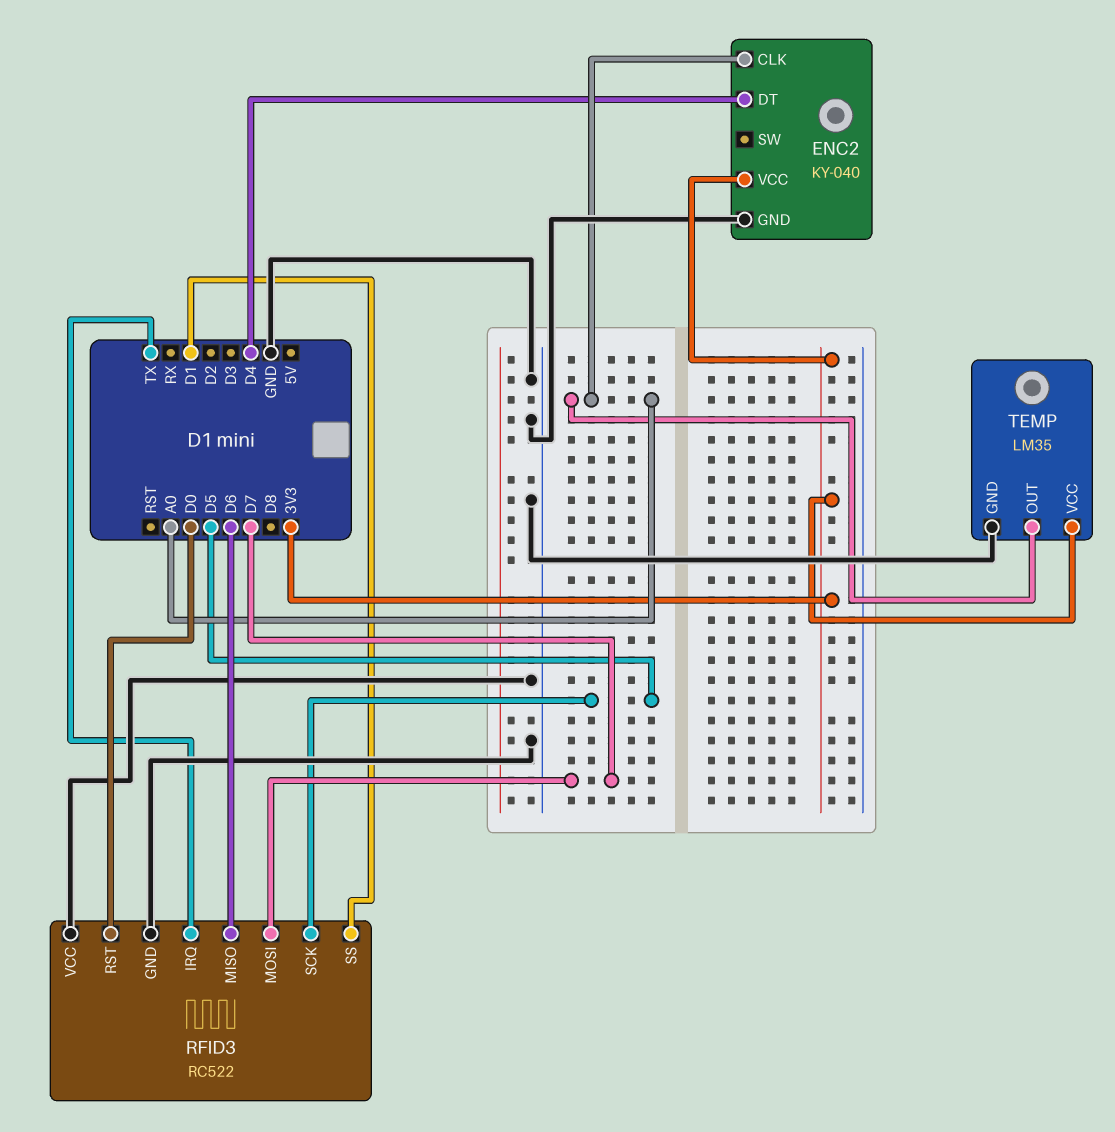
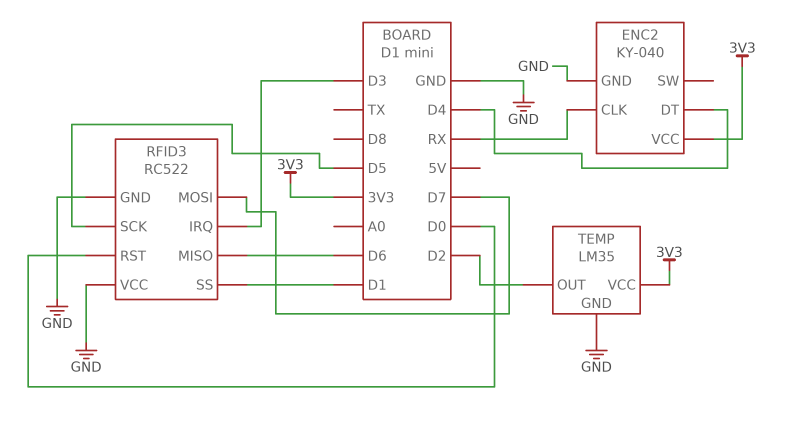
ENC2 pin CLK: A0 -> RX
RFID3 pin IRQ: TX -> D3
TEMP pin OUT: A0 -> D2

